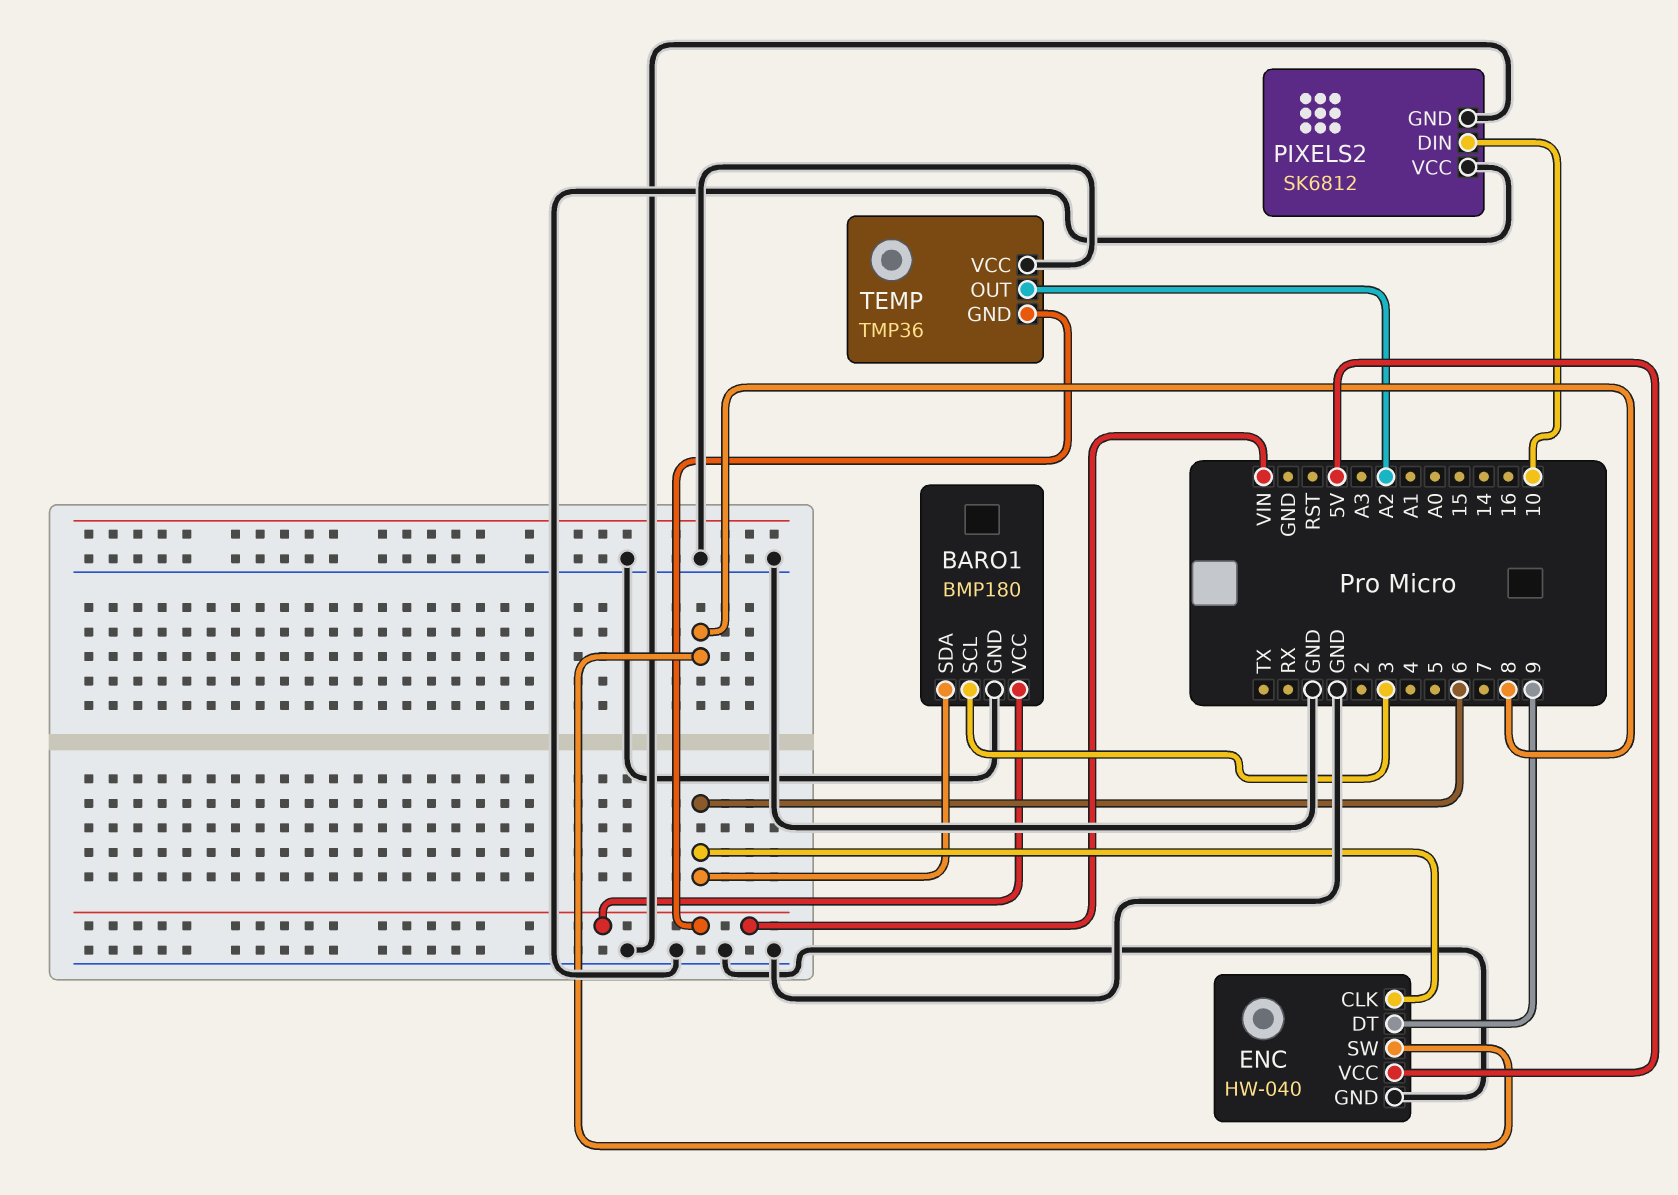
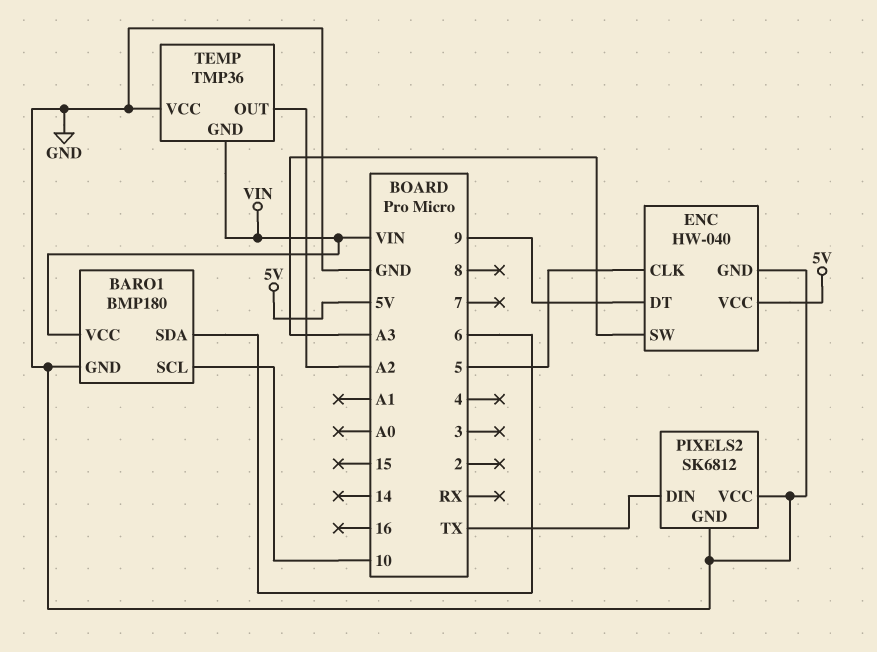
BARO1 pin SCL: 3 -> 10
ENC pin CLK: 6 -> 5
ENC pin SW: 8 -> A3
PIXELS2 pin DIN: 10 -> TX

